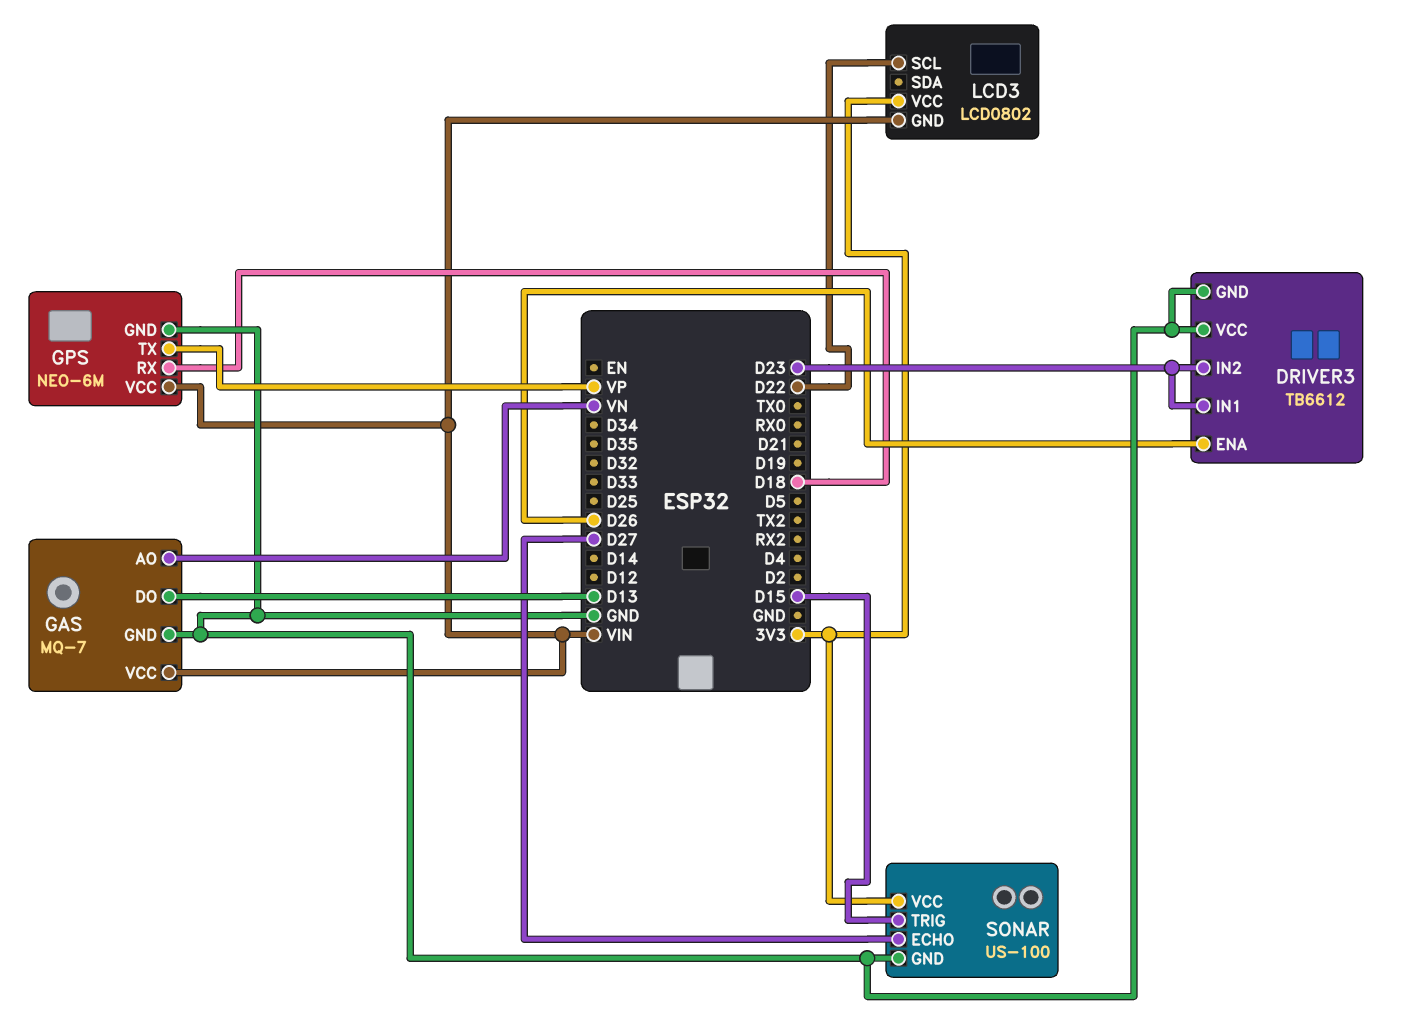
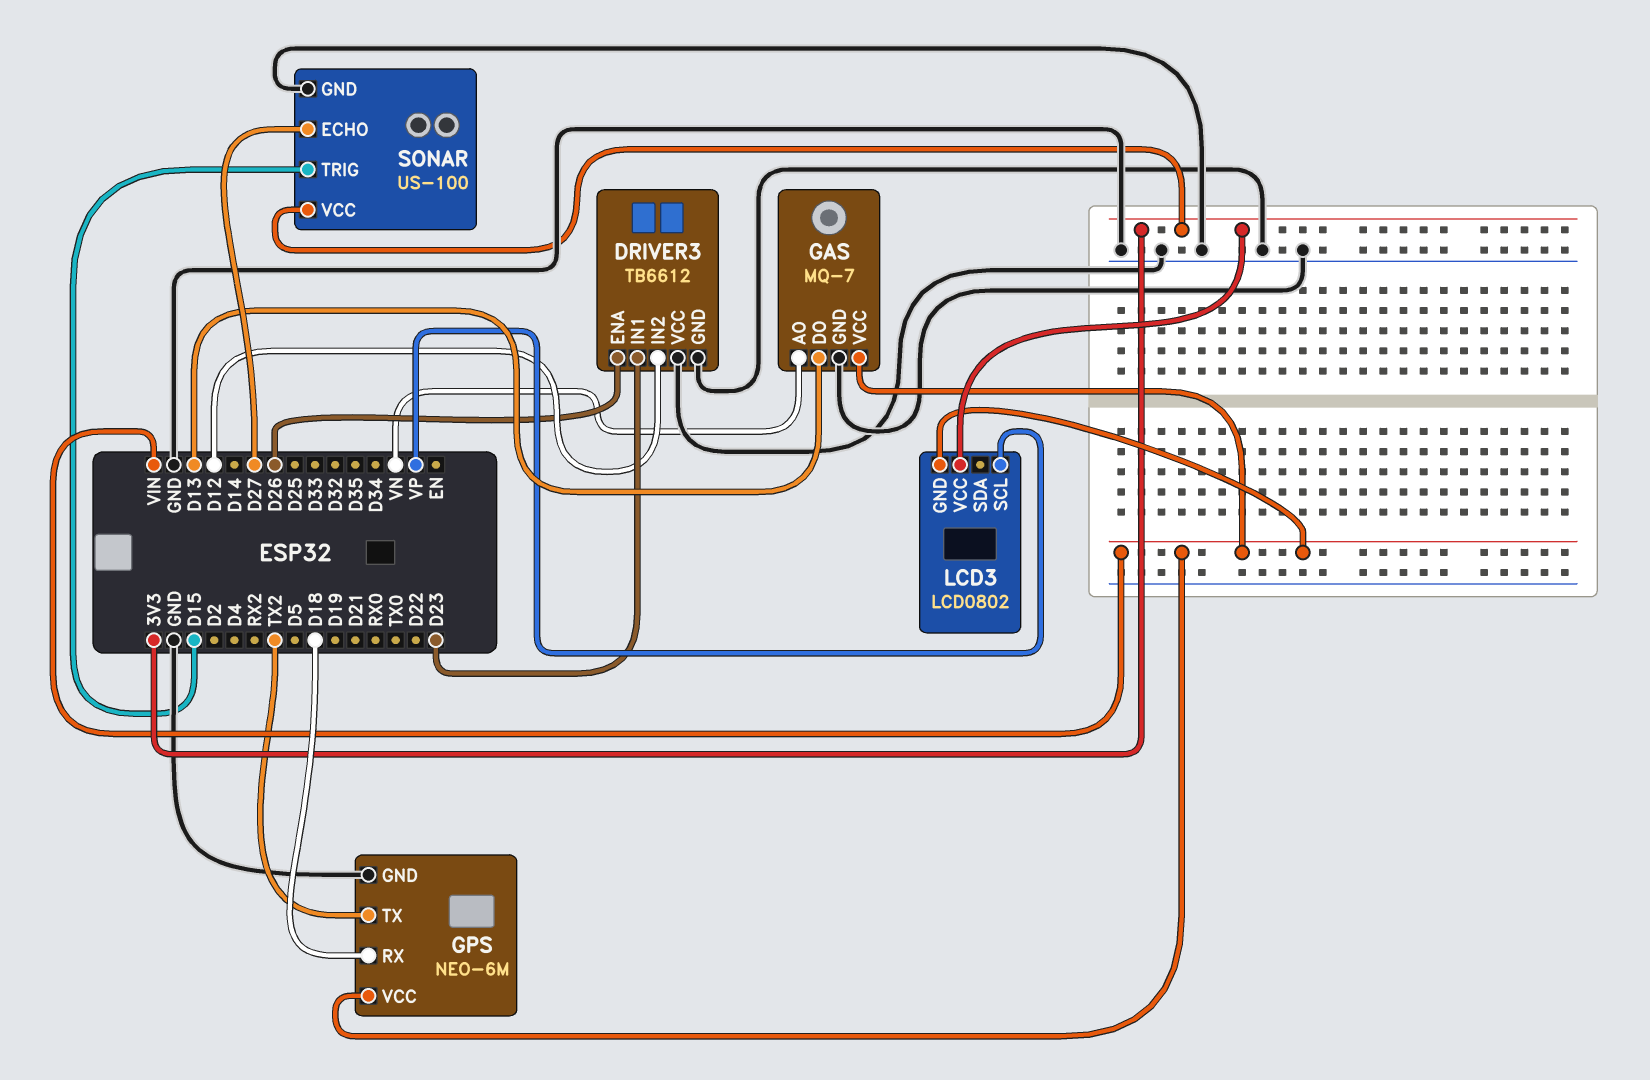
DRIVER3 pin IN2: D23 -> D12
GPS pin TX: VP -> TX2
LCD3 pin SCL: D22 -> VP

